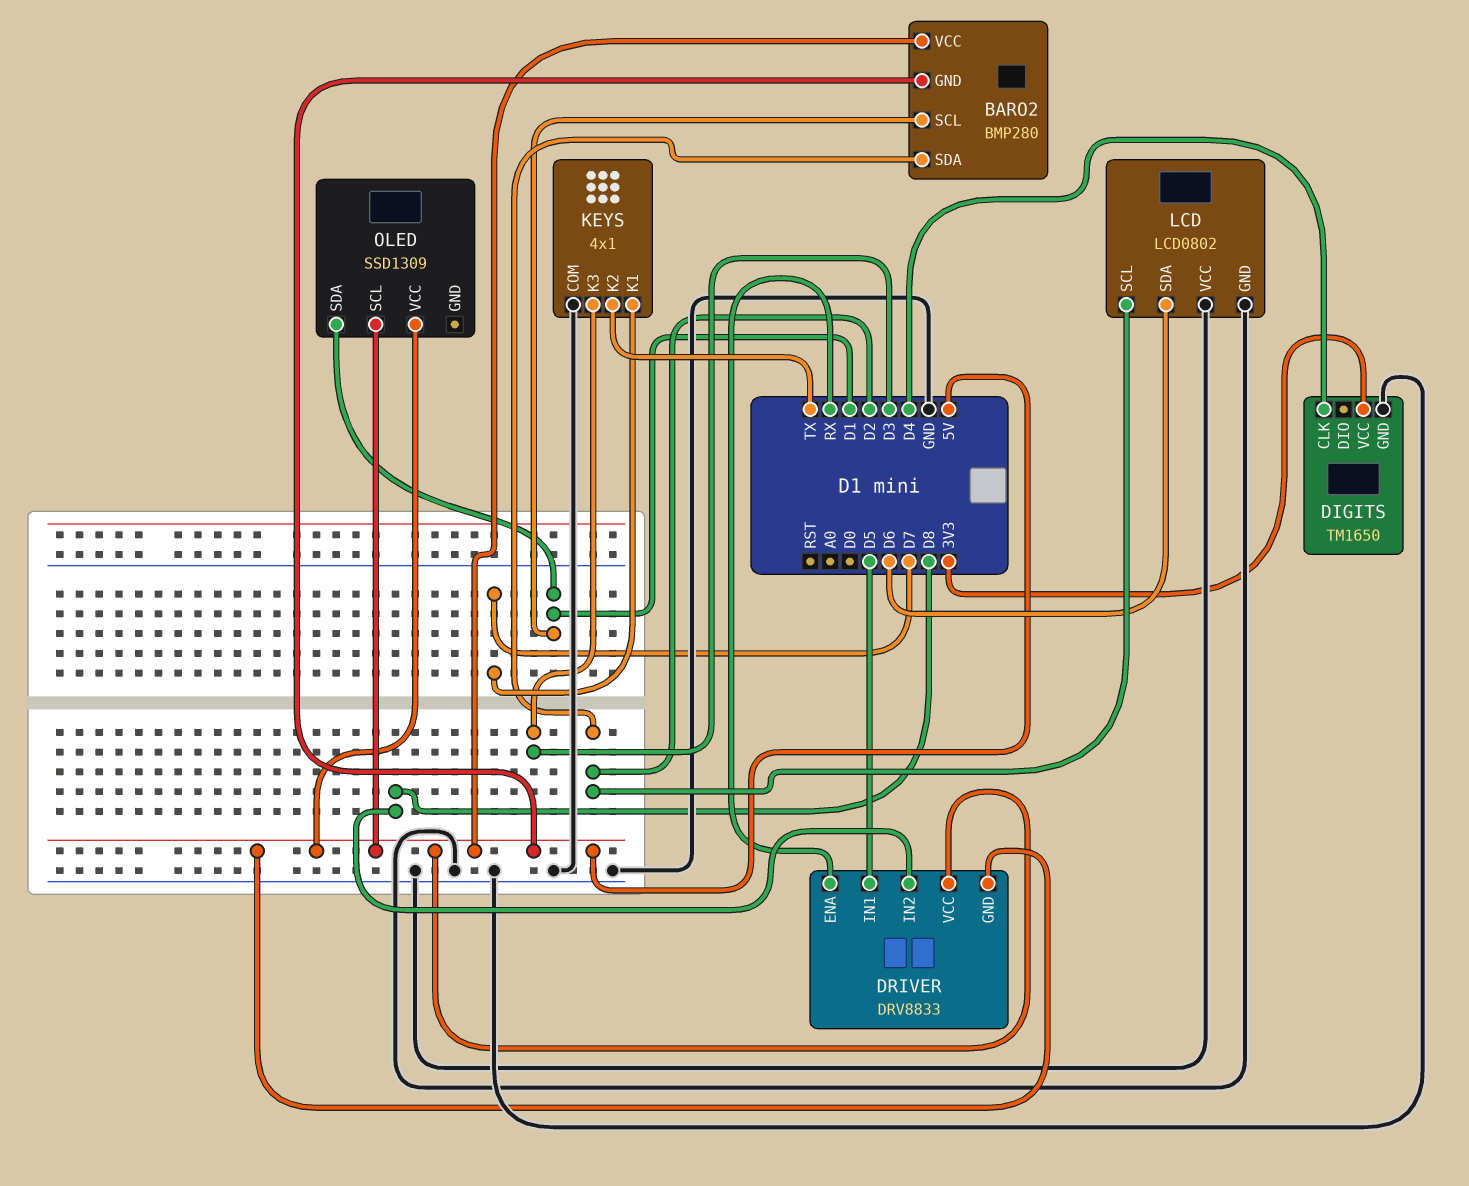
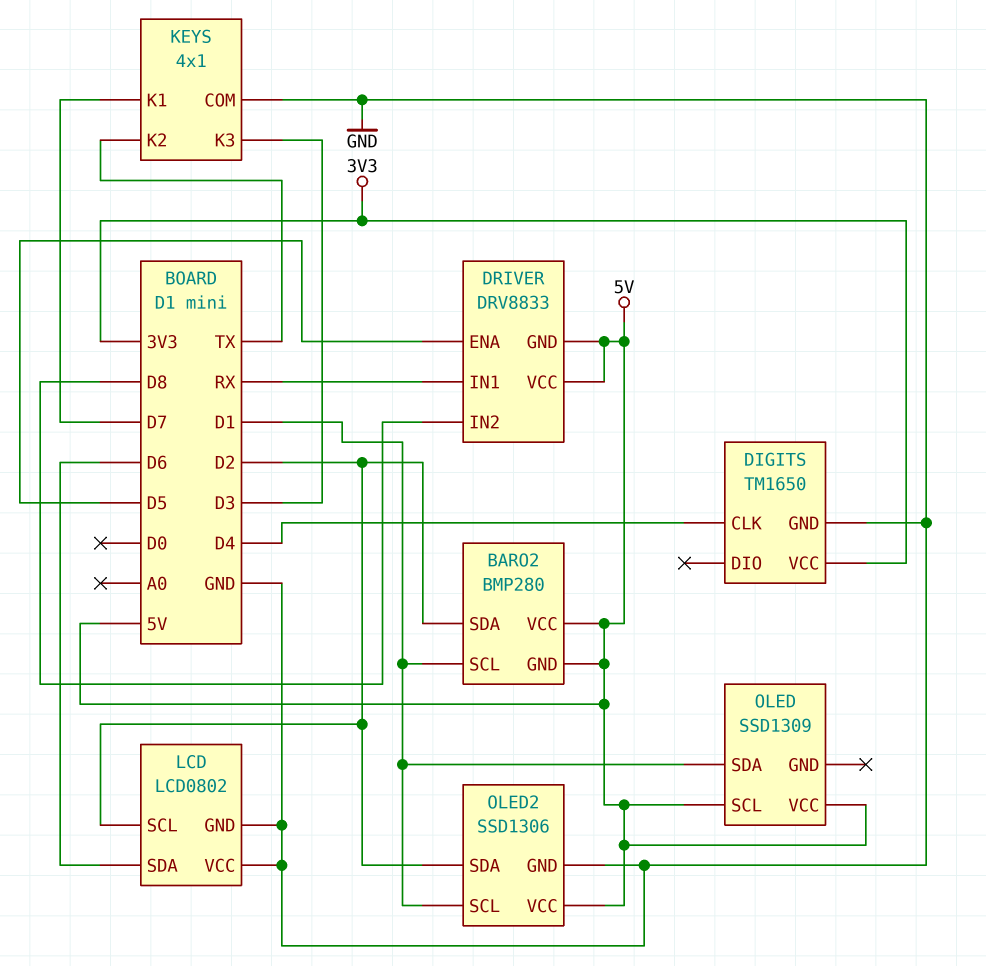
DRIVER pin ENA: RX -> D5
DRIVER pin IN1: D5 -> RX
OLED2: none -> SSD1306
OLED2 pin GND: none -> GND
OLED2 pin SCL: none -> D1
OLED2 pin SDA: none -> D2
OLED2 pin VCC: none -> 5V

